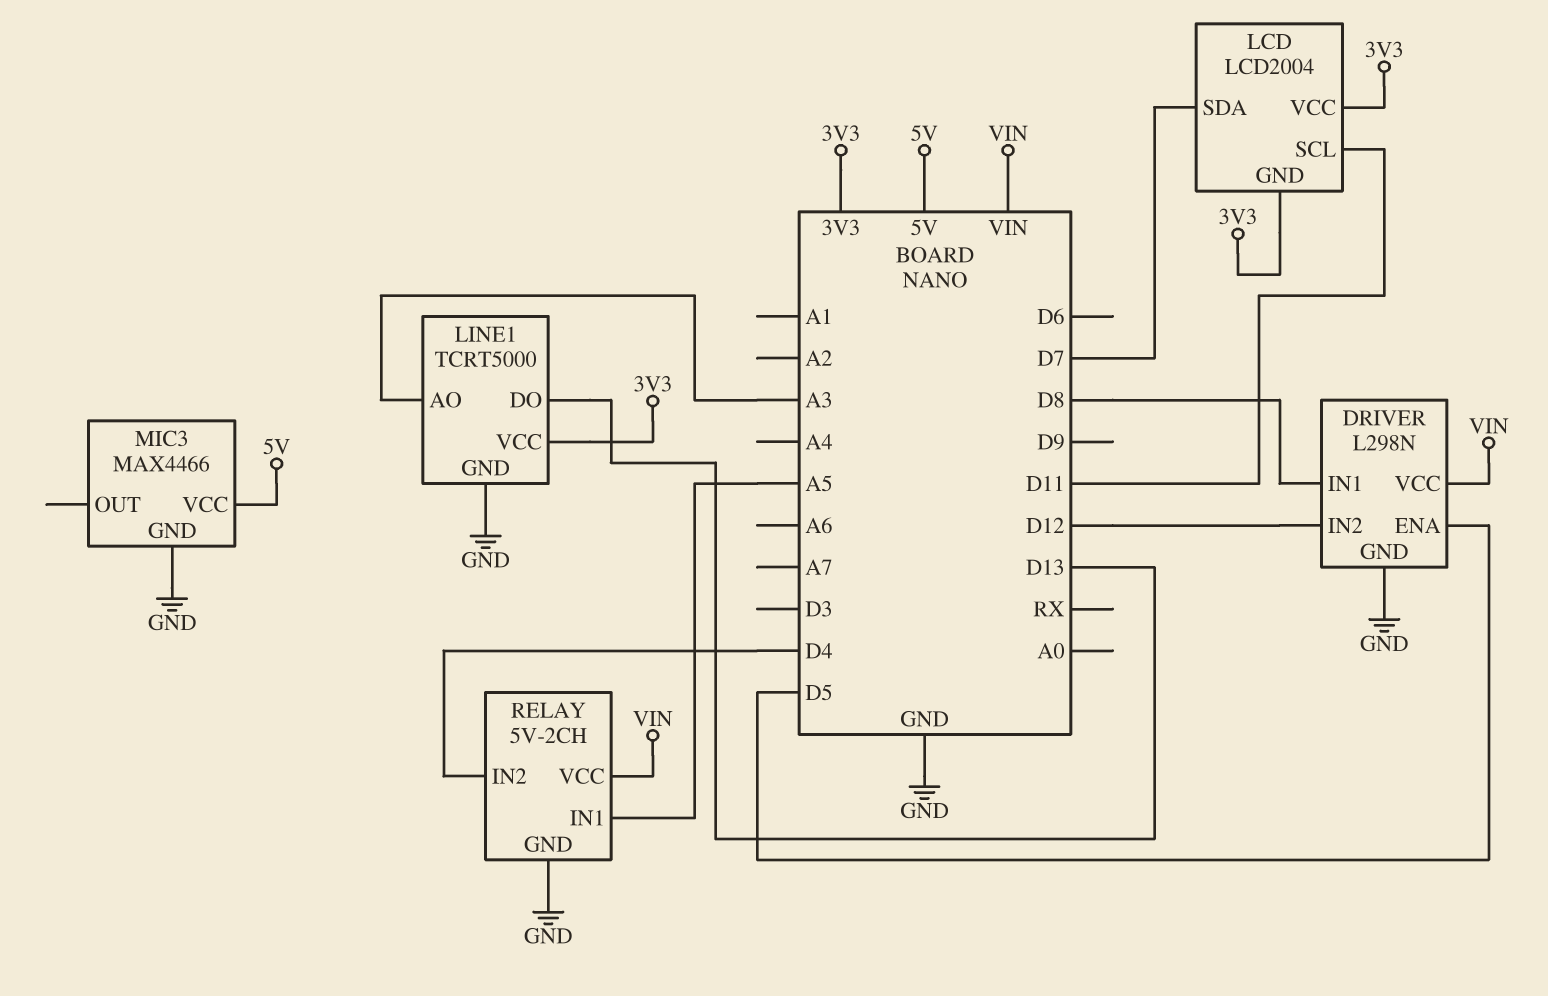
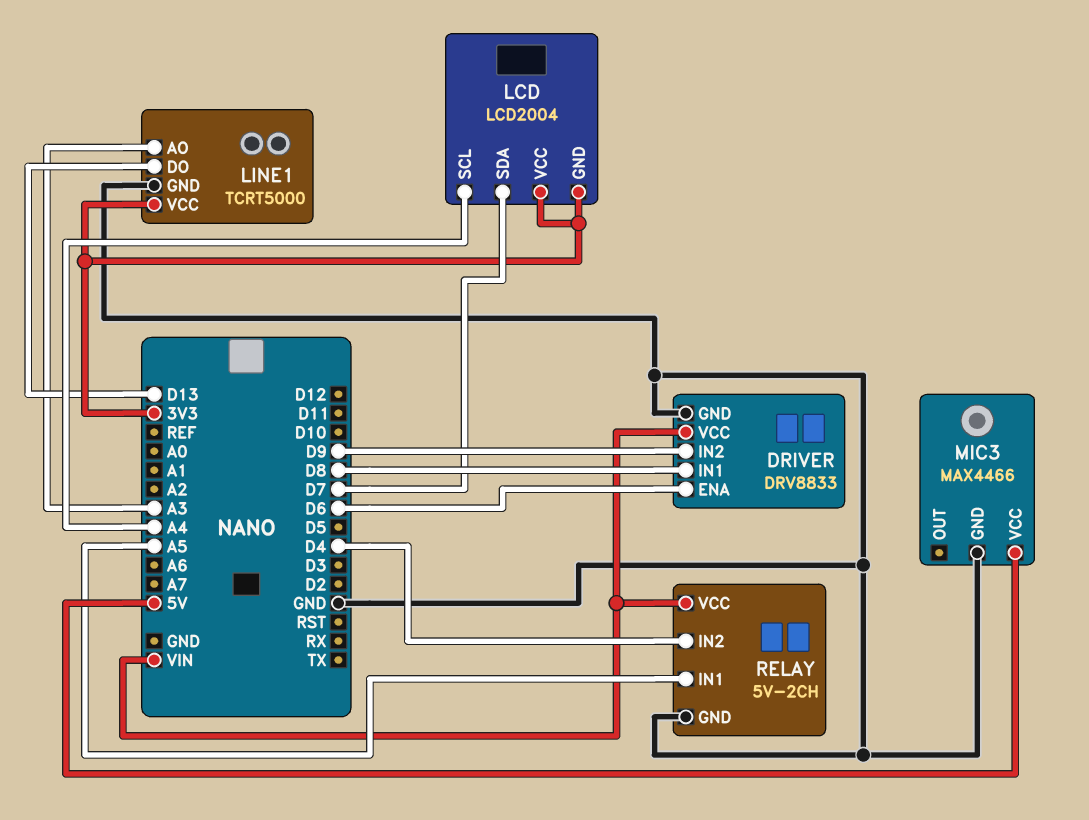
DRIVER: L298N -> DRV8833
DRIVER pin ENA: D5 -> D6
DRIVER pin IN2: D12 -> D9
LCD pin SCL: D11 -> A4

